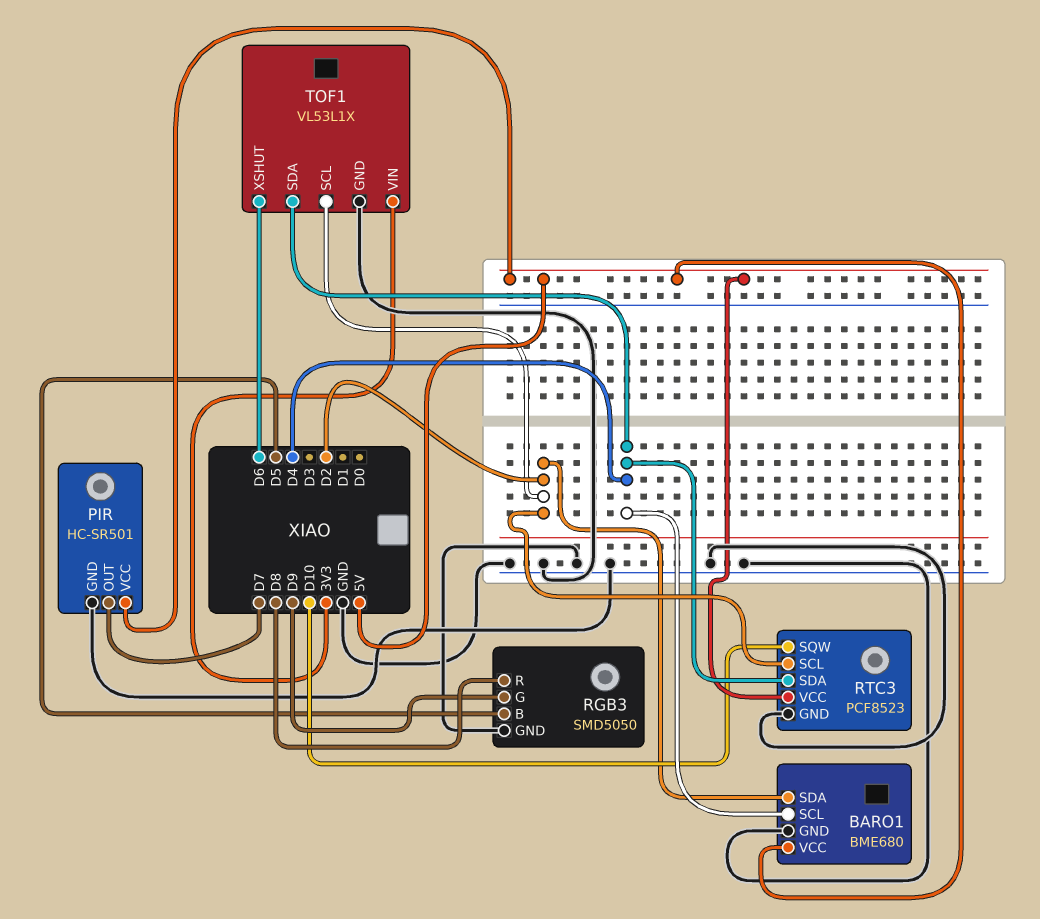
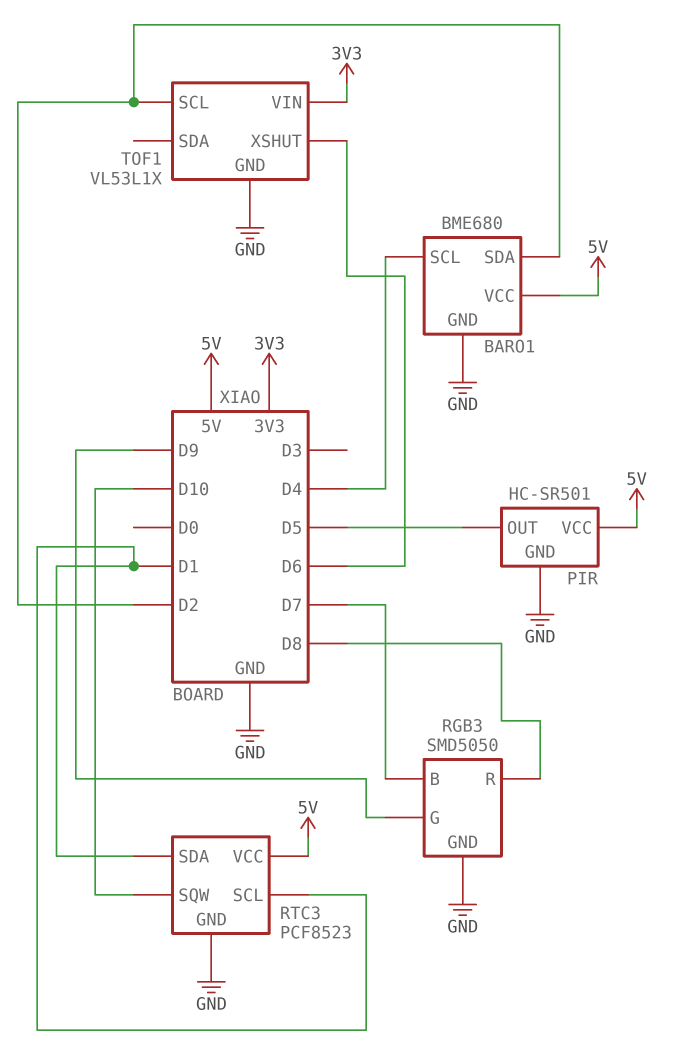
PIR pin OUT: D7 -> D5
RGB3 pin B: D5 -> D7
RTC3 pin SCL: D2 -> D1
RTC3 pin SDA: D4 -> D1
TOF1 pin SDA: D4 -> none

